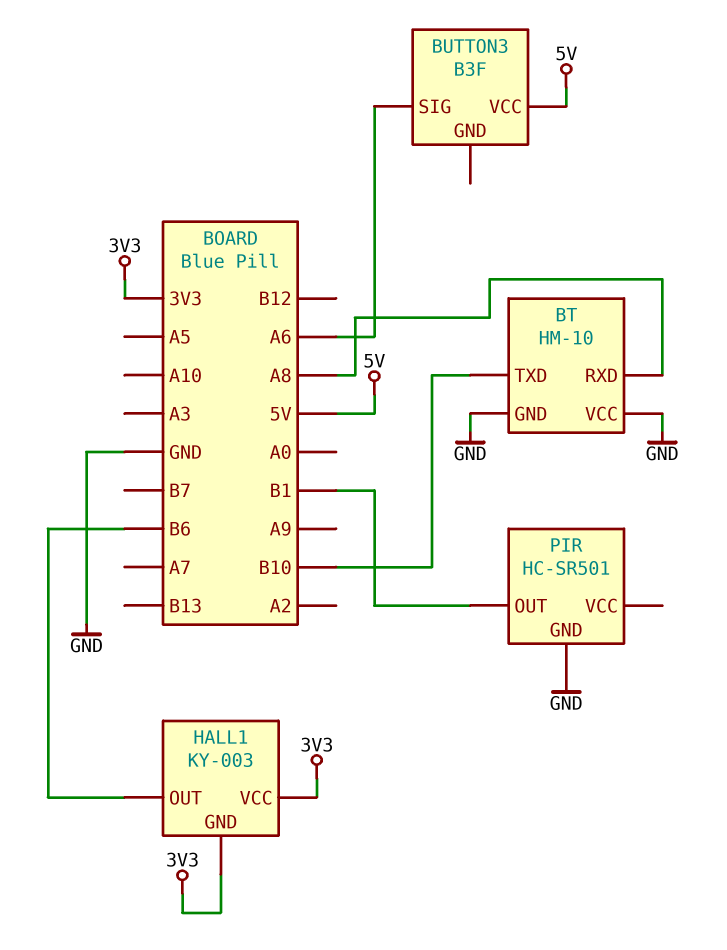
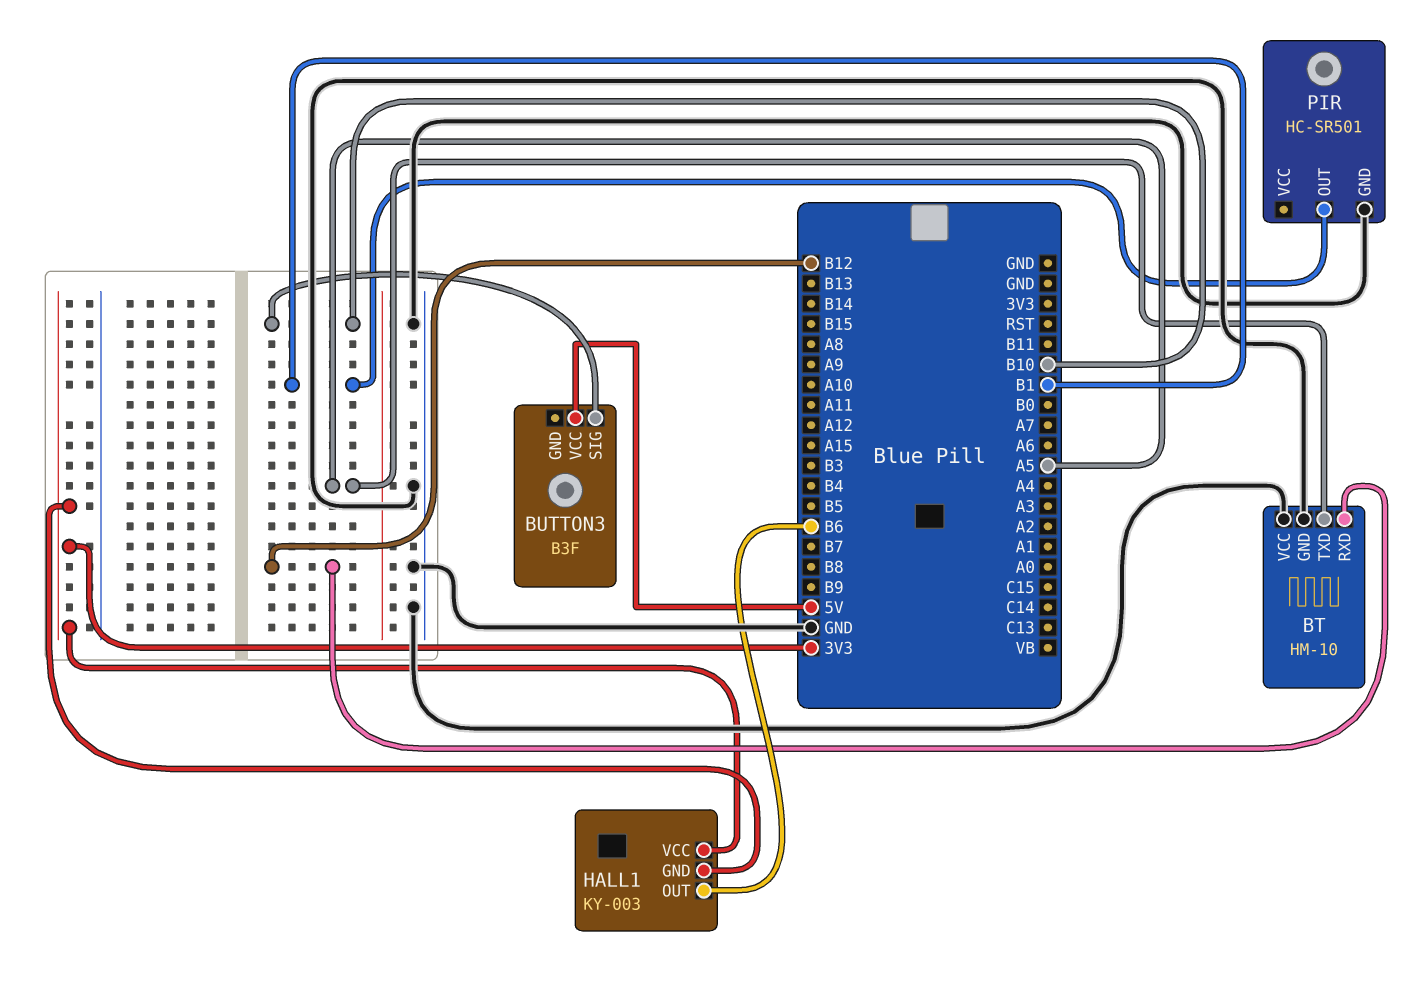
BT pin RXD: A8 -> B12
BT pin TXD: B10 -> A5
BUTTON3 pin SIG: A6 -> B10

